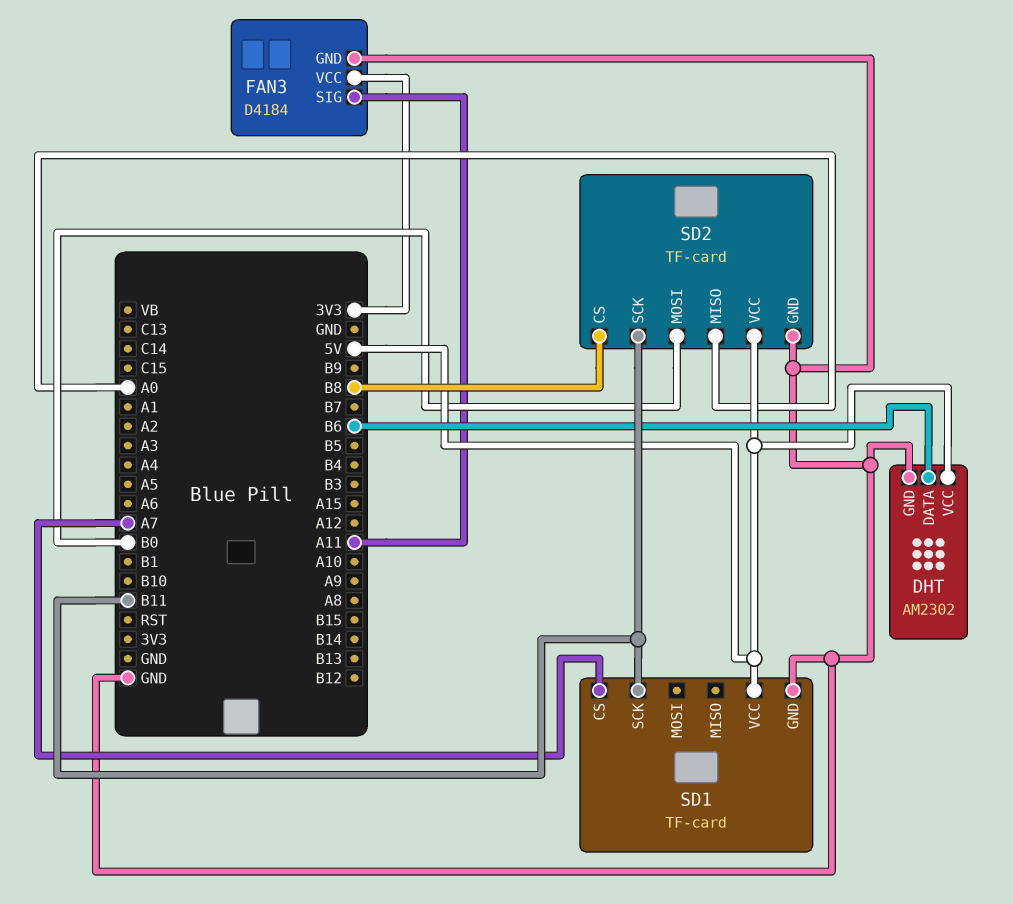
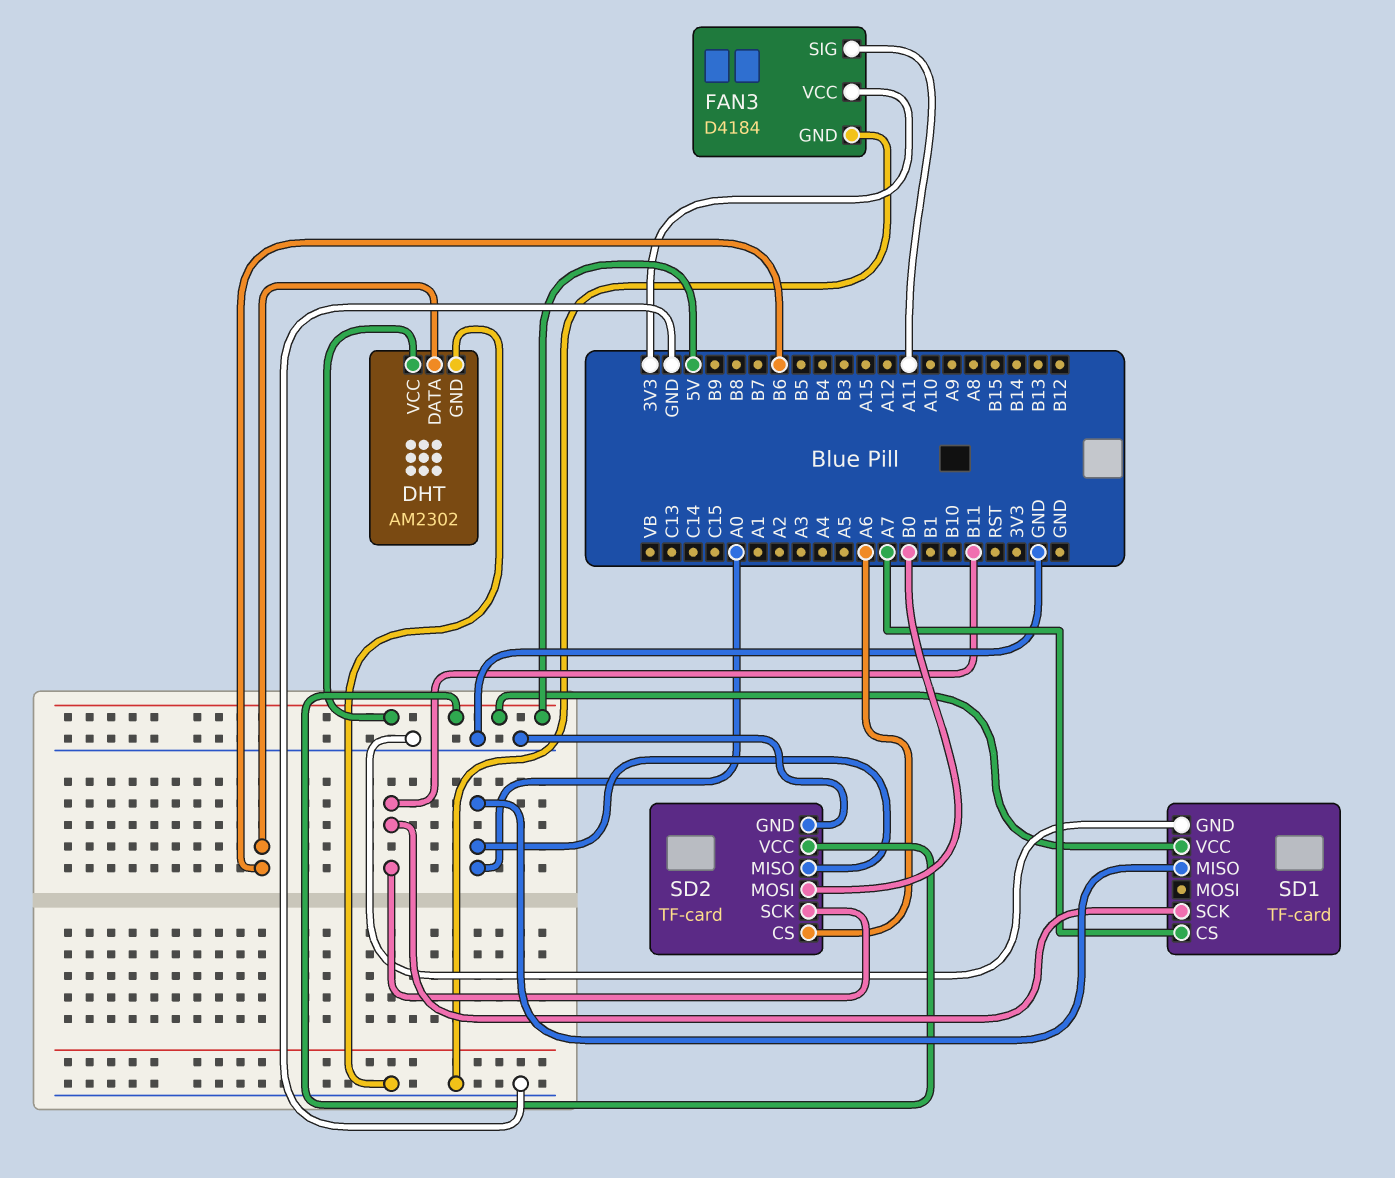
SD1 pin MISO: none -> A0
SD2 pin CS: B8 -> A6

